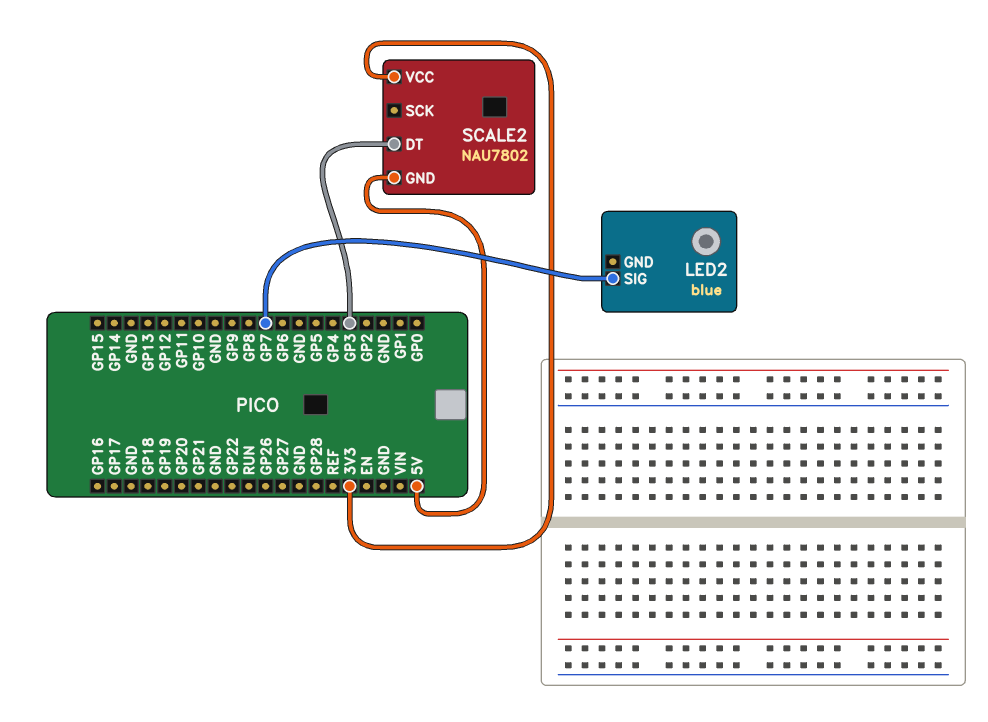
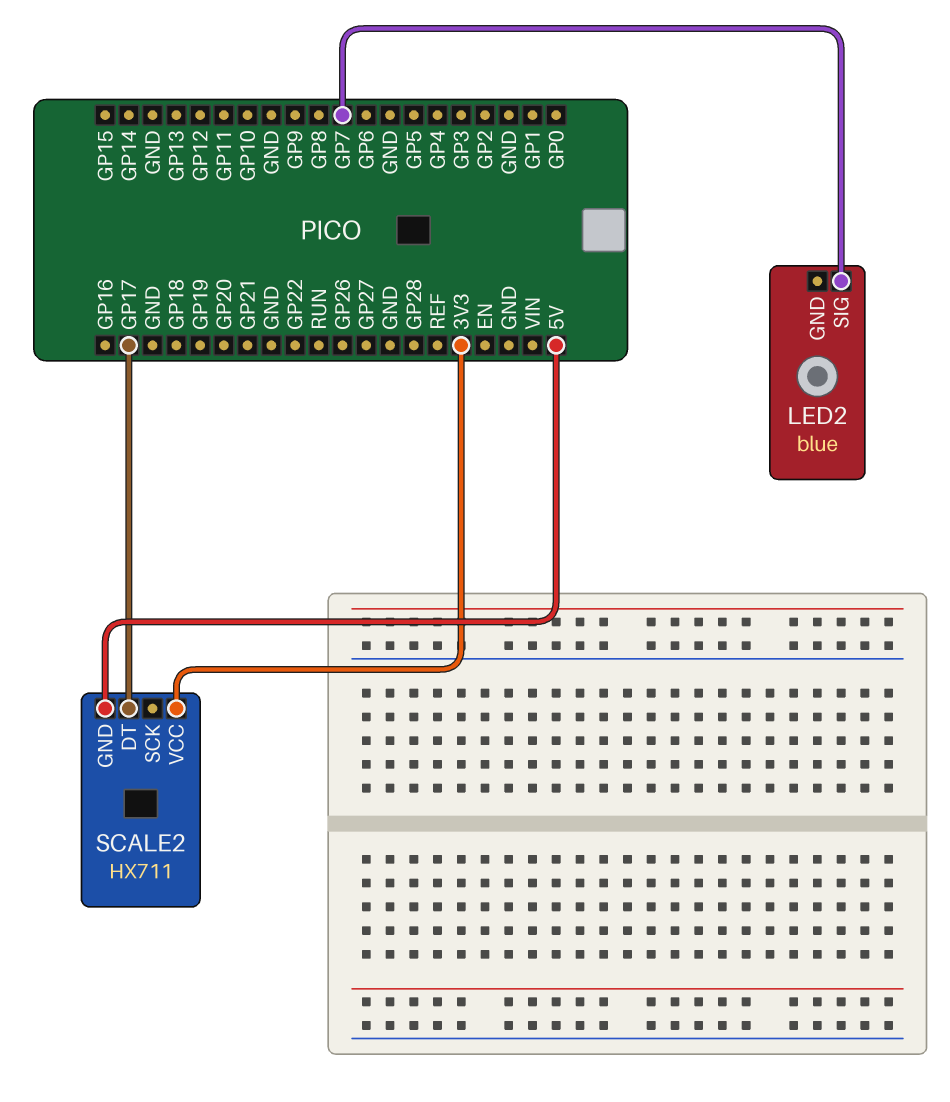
SCALE2: NAU7802 -> HX711
SCALE2 pin DT: GP3 -> GP17

